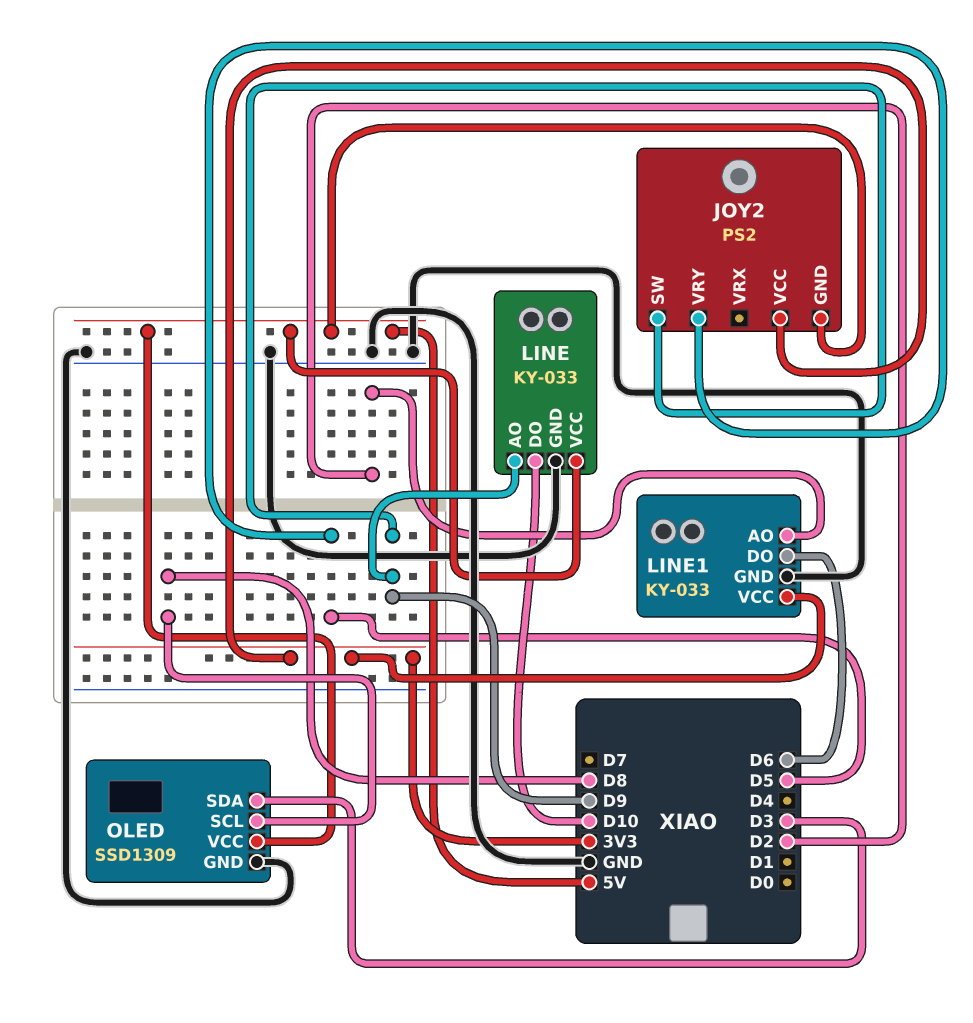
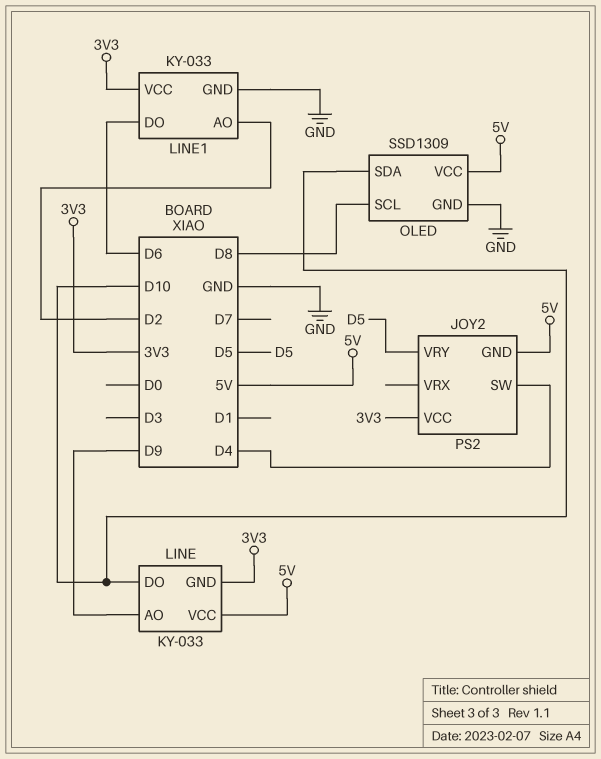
JOY2 pin SW: D9 -> D4
LINE pin GND: GND -> 3V3
OLED pin SDA: D3 -> D10

